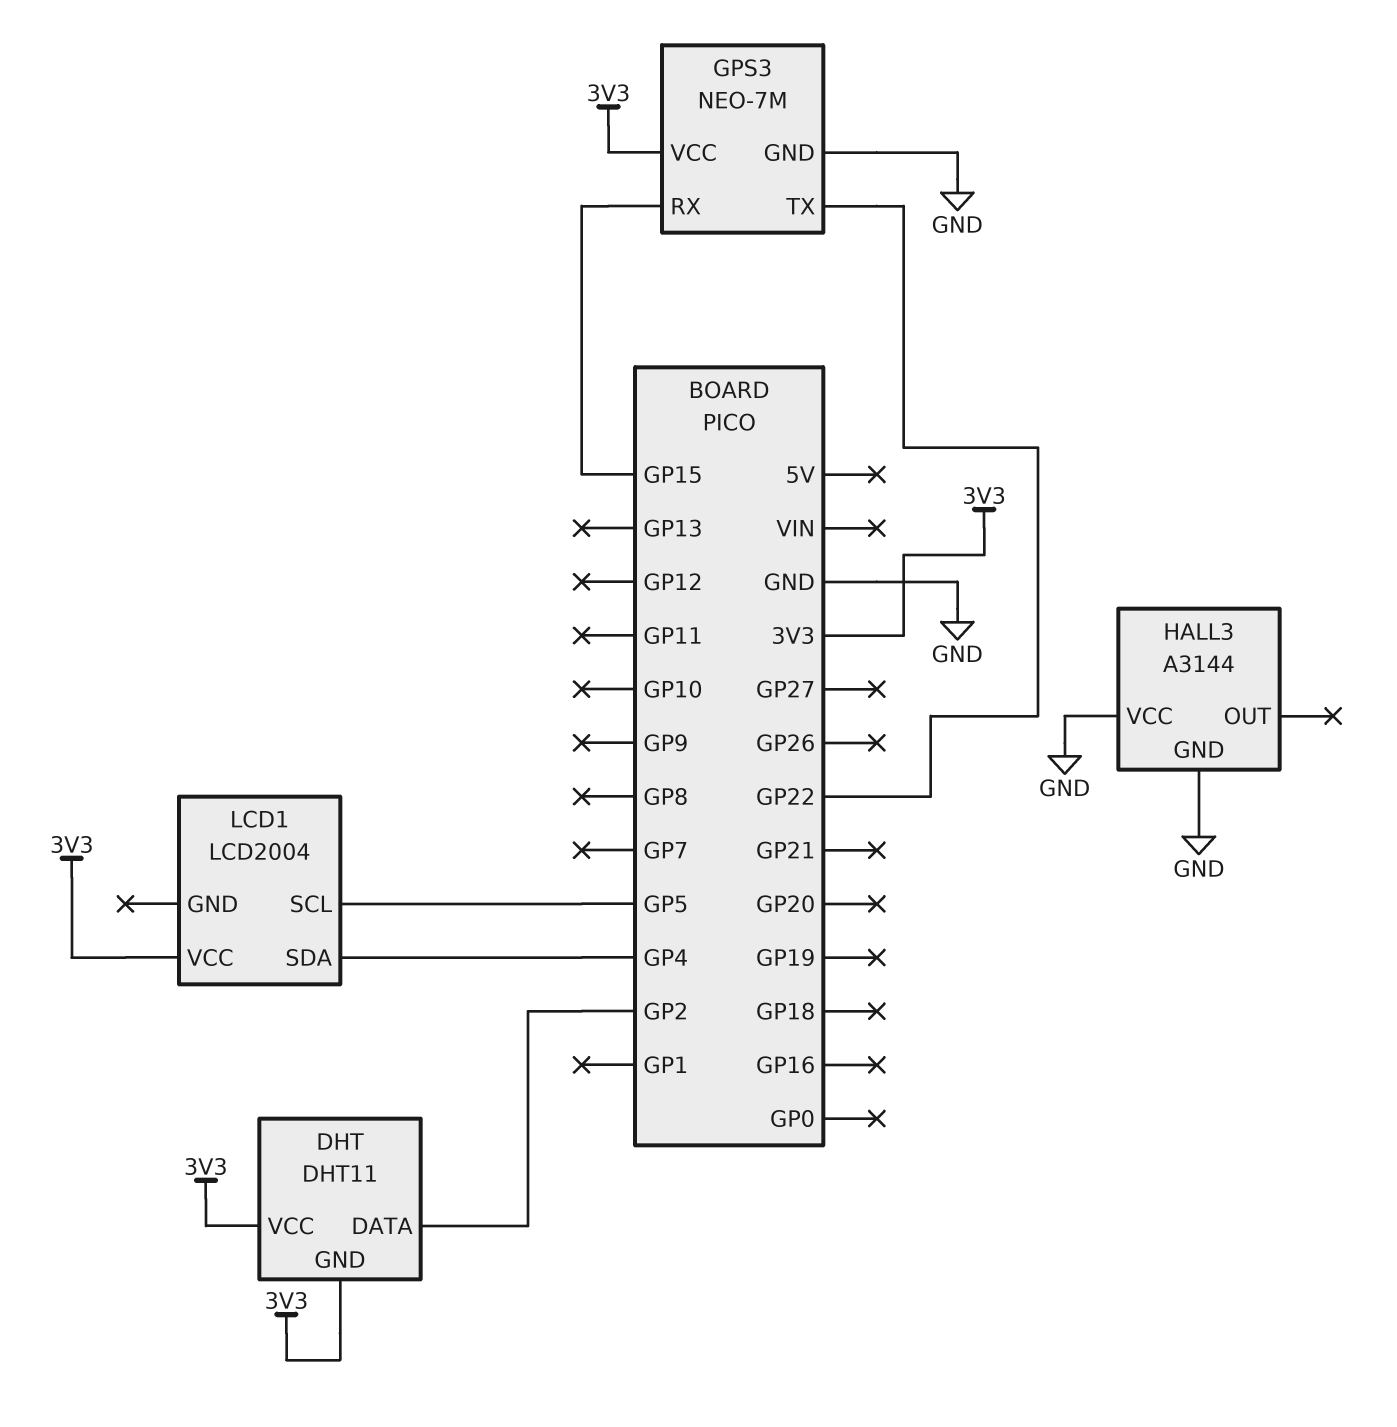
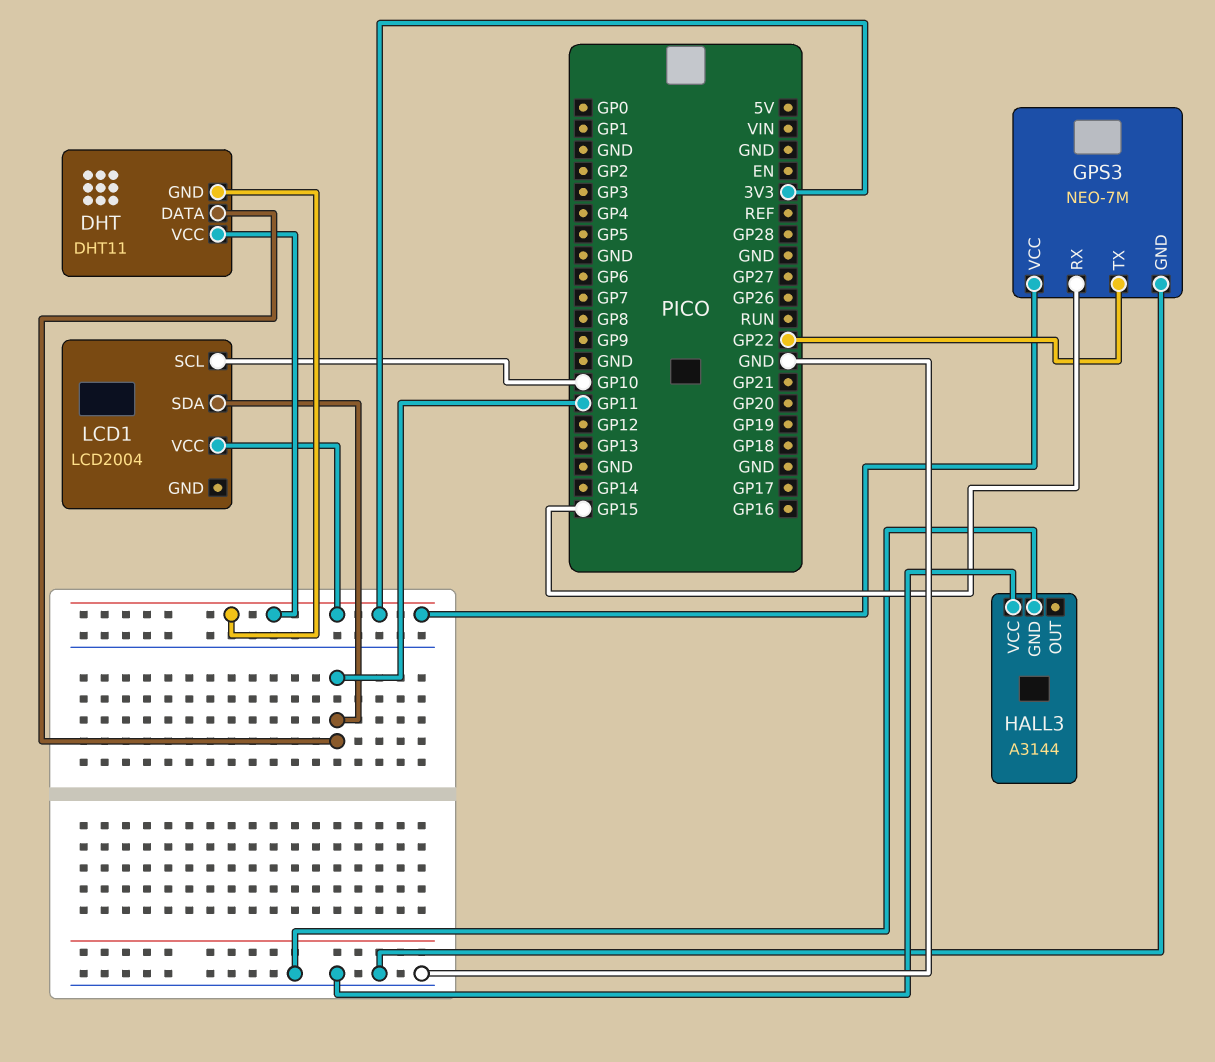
DHT pin DATA: GP2 -> GP11
LCD1 pin SCL: GP5 -> GP10
LCD1 pin SDA: GP4 -> GP11

